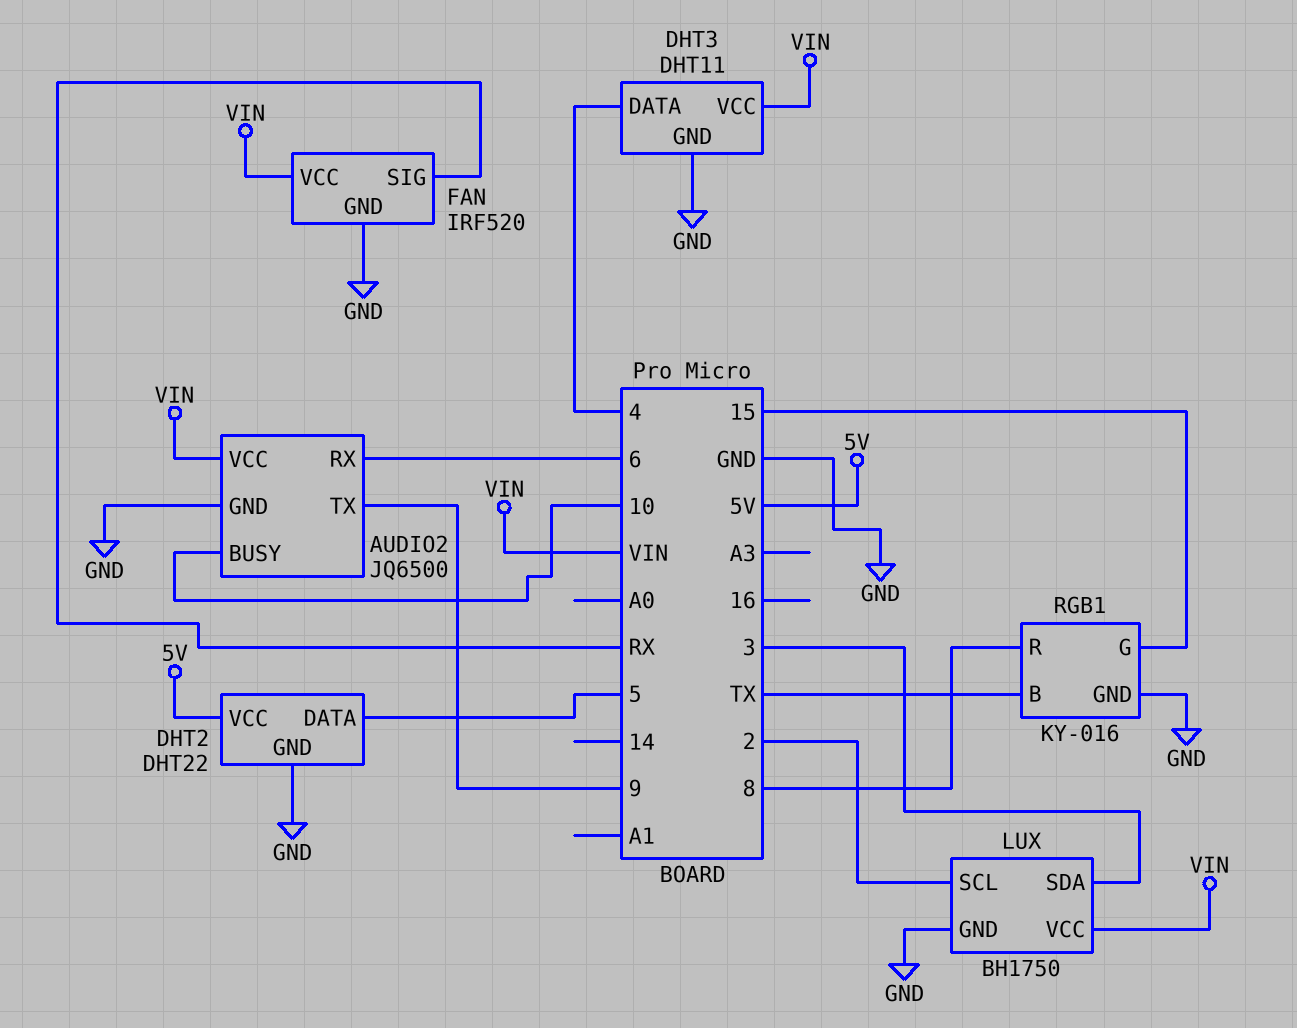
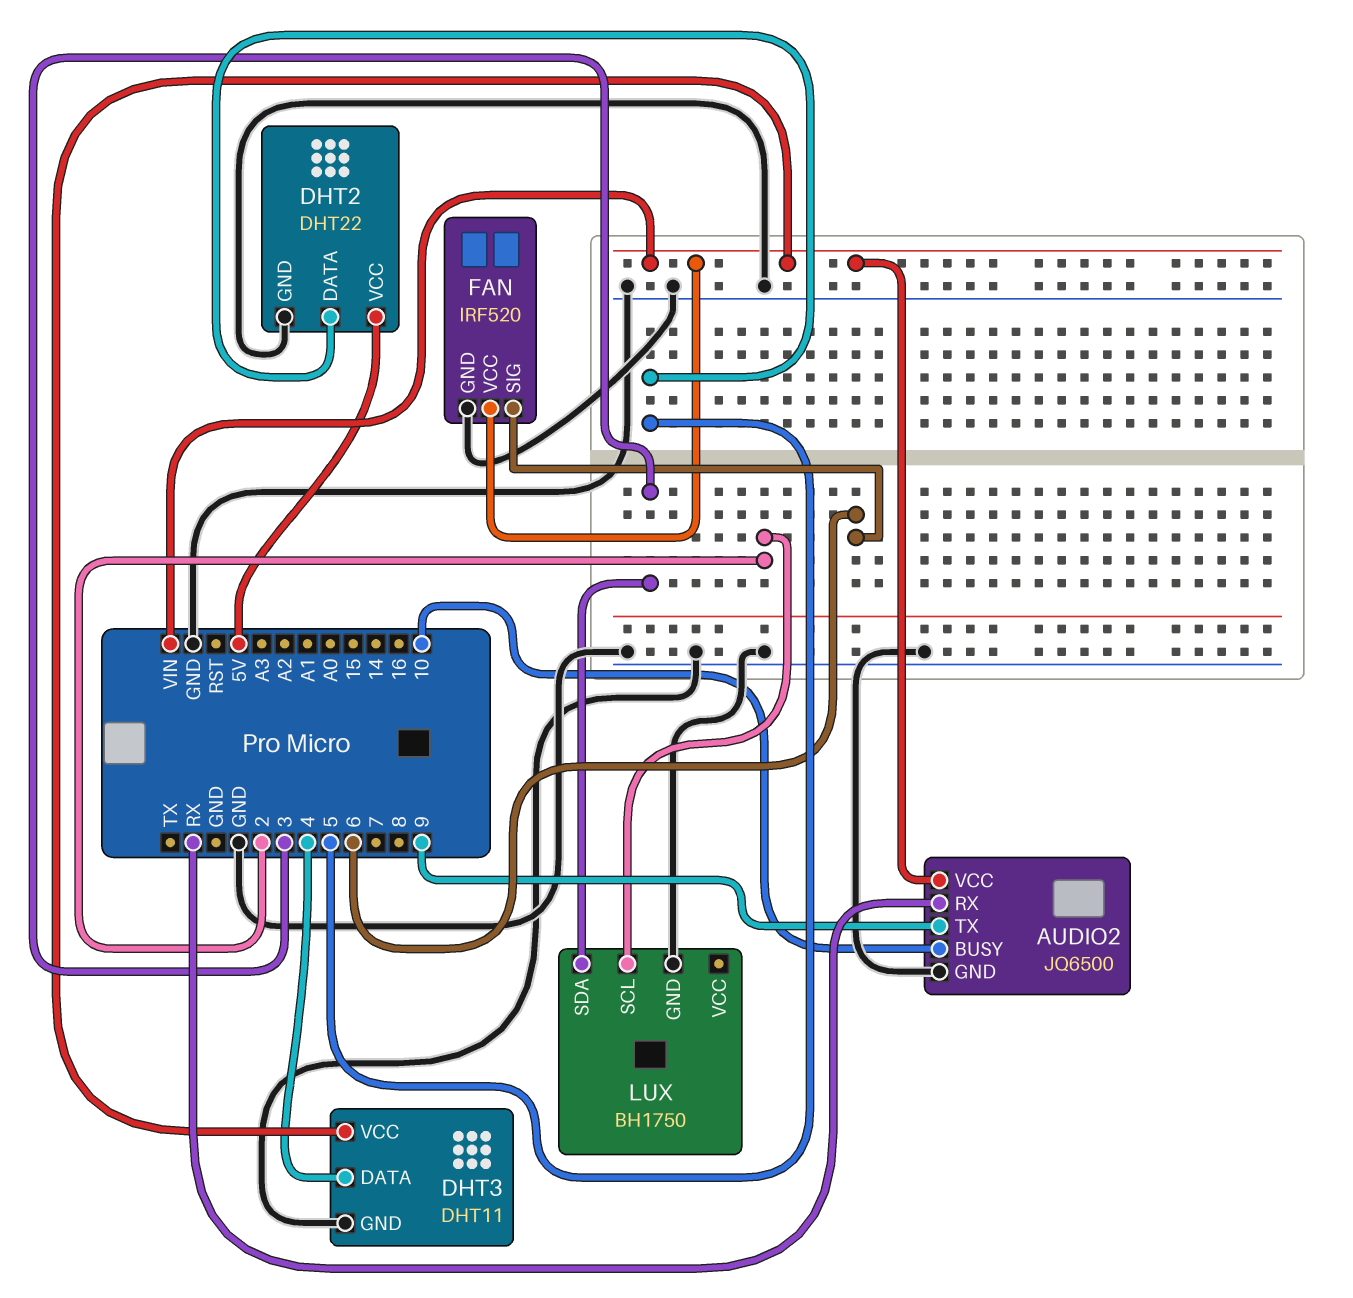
AUDIO2 pin RX: 6 -> RX
FAN pin SIG: RX -> 6
LUX pin VCC: VIN -> none
RGB1: KY-016 -> none
RGB1 pin B: TX -> none
RGB1 pin G: 15 -> none
RGB1 pin GND: GND -> none
RGB1 pin R: 8 -> none

